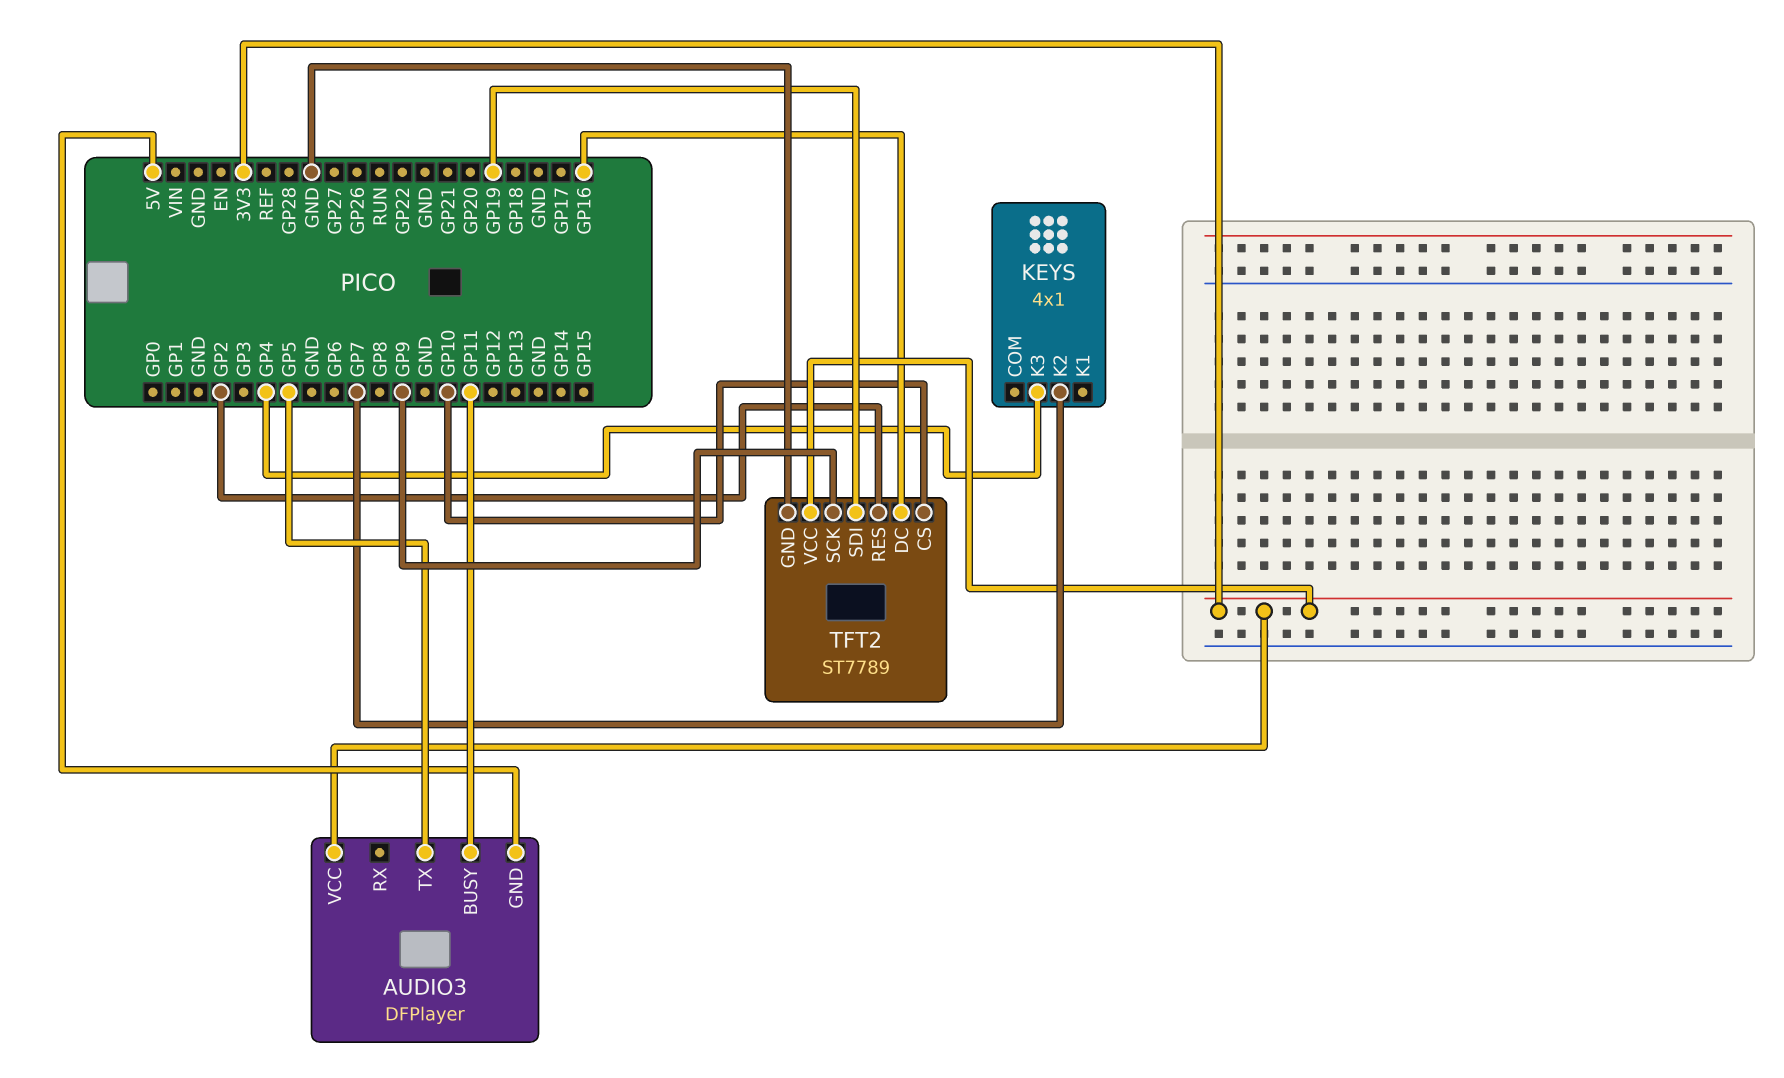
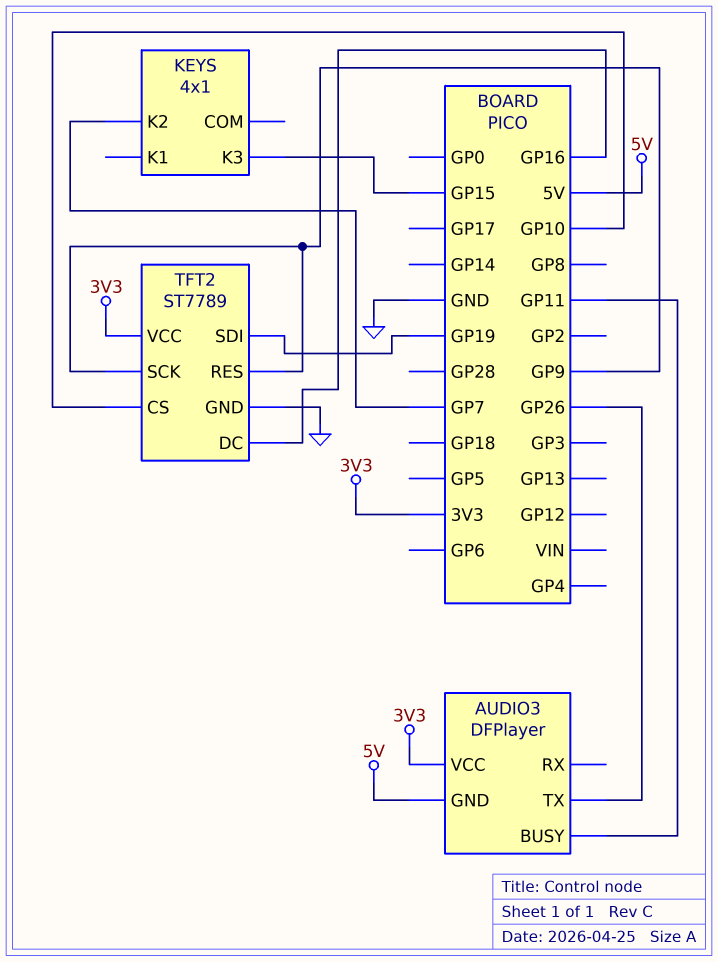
AUDIO3 pin TX: GP5 -> GP26
KEYS pin K3: GP4 -> GP15
TFT2 pin RES: GP2 -> GP9

